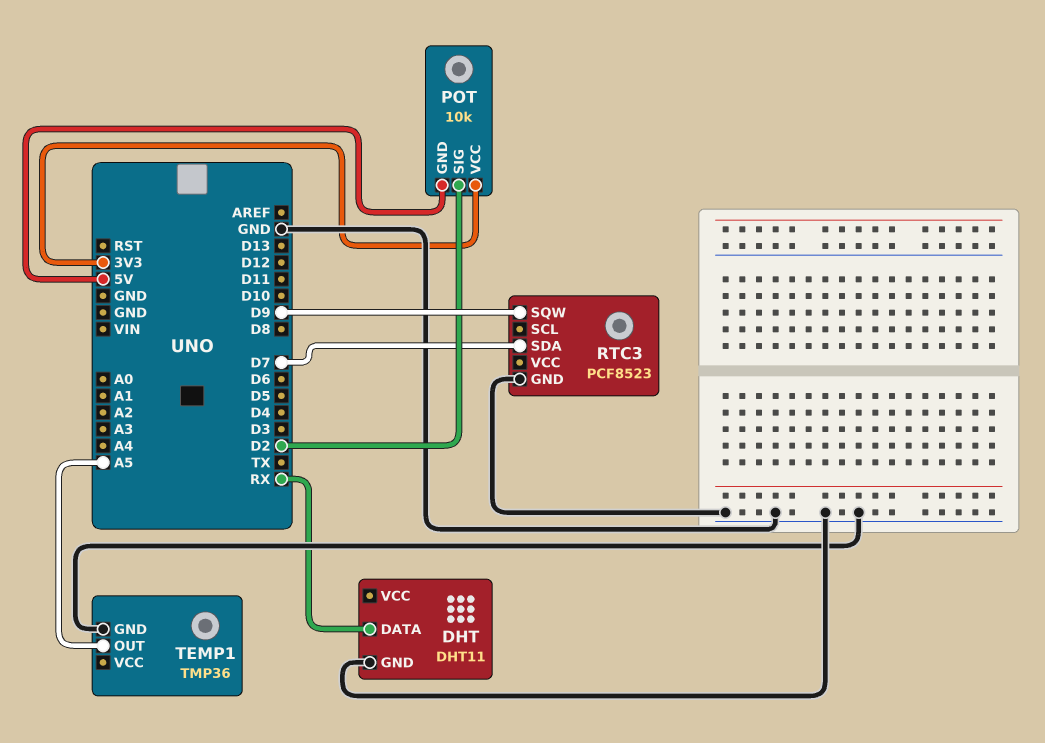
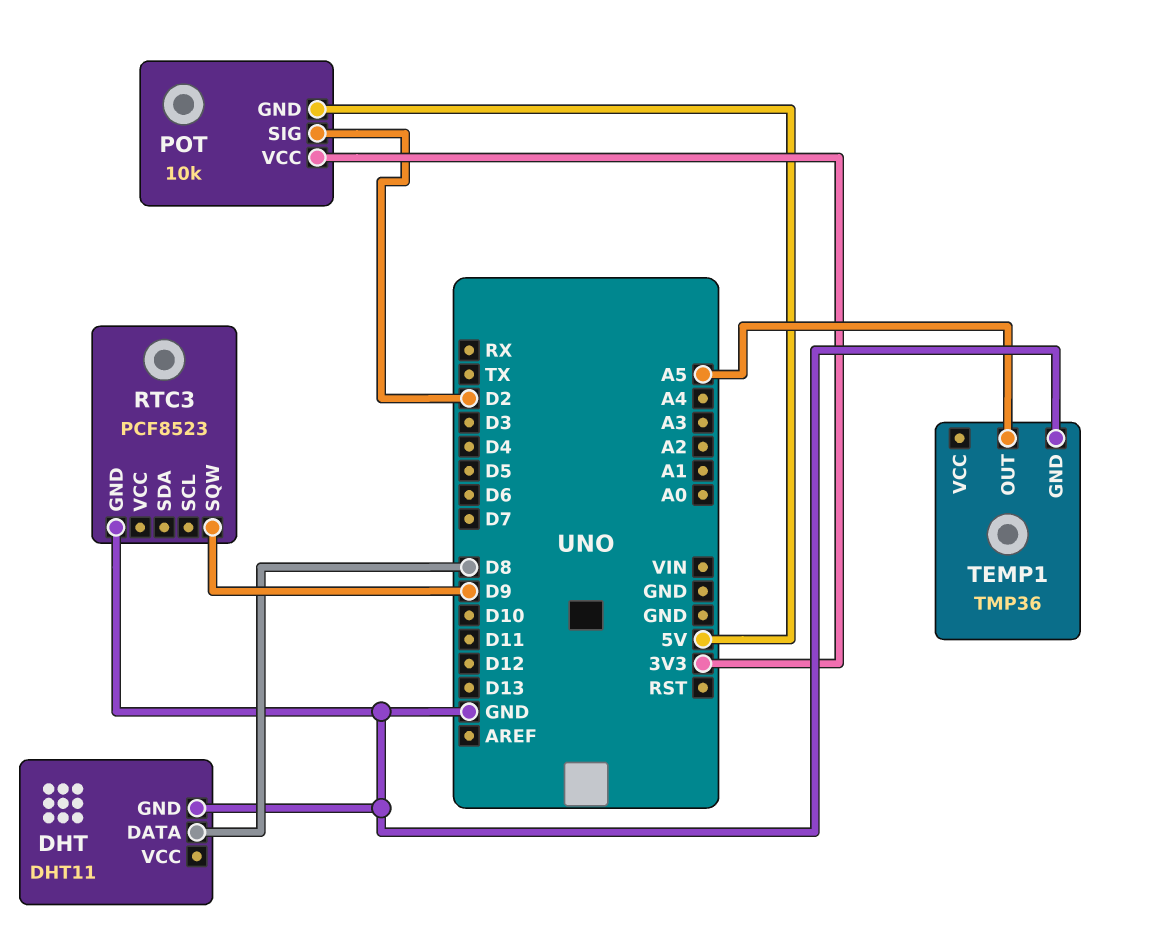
DHT pin DATA: RX -> D8
RTC3 pin SDA: D7 -> none

